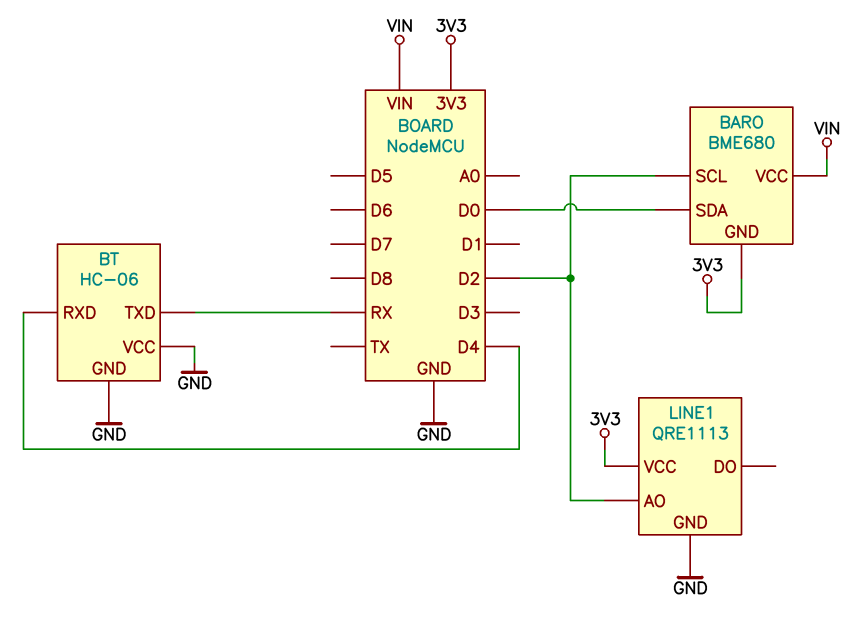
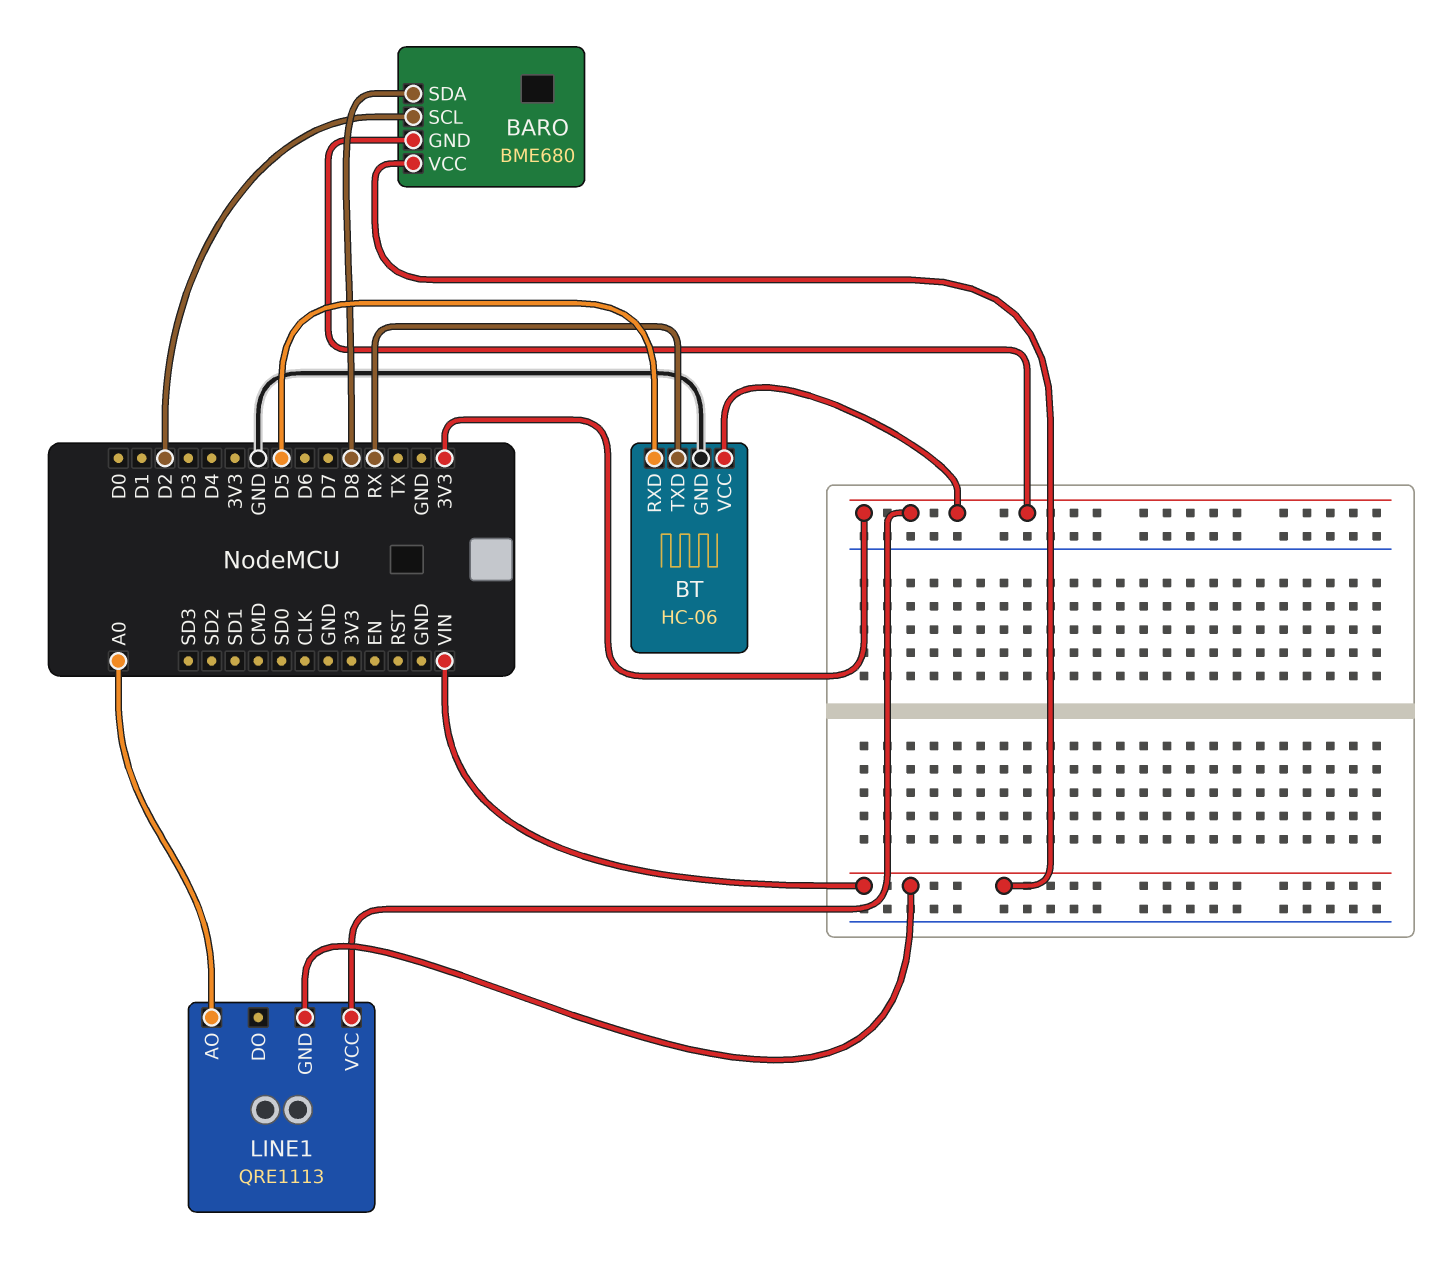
BARO pin SDA: D0 -> D8
BT pin RXD: D4 -> D5
BT pin VCC: GND -> 3V3
LINE1 pin AO: D2 -> A0
LINE1 pin GND: GND -> VIN

